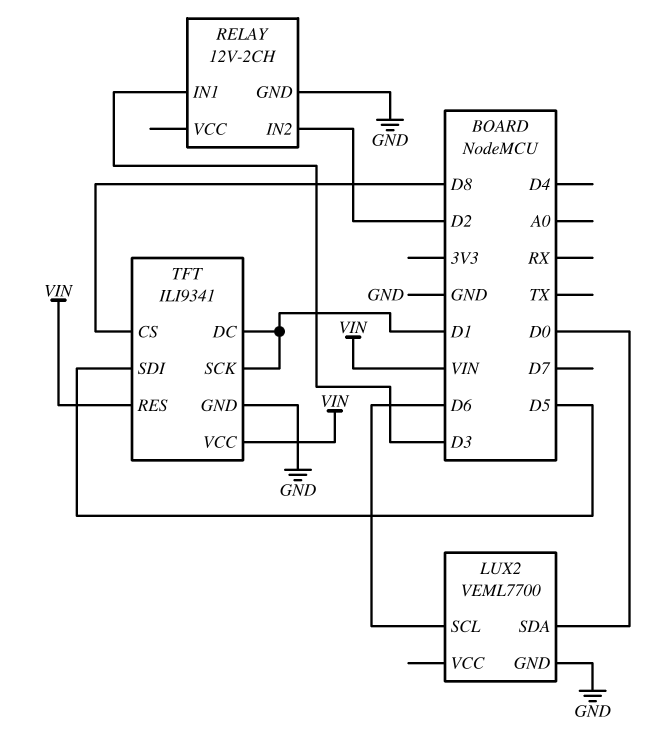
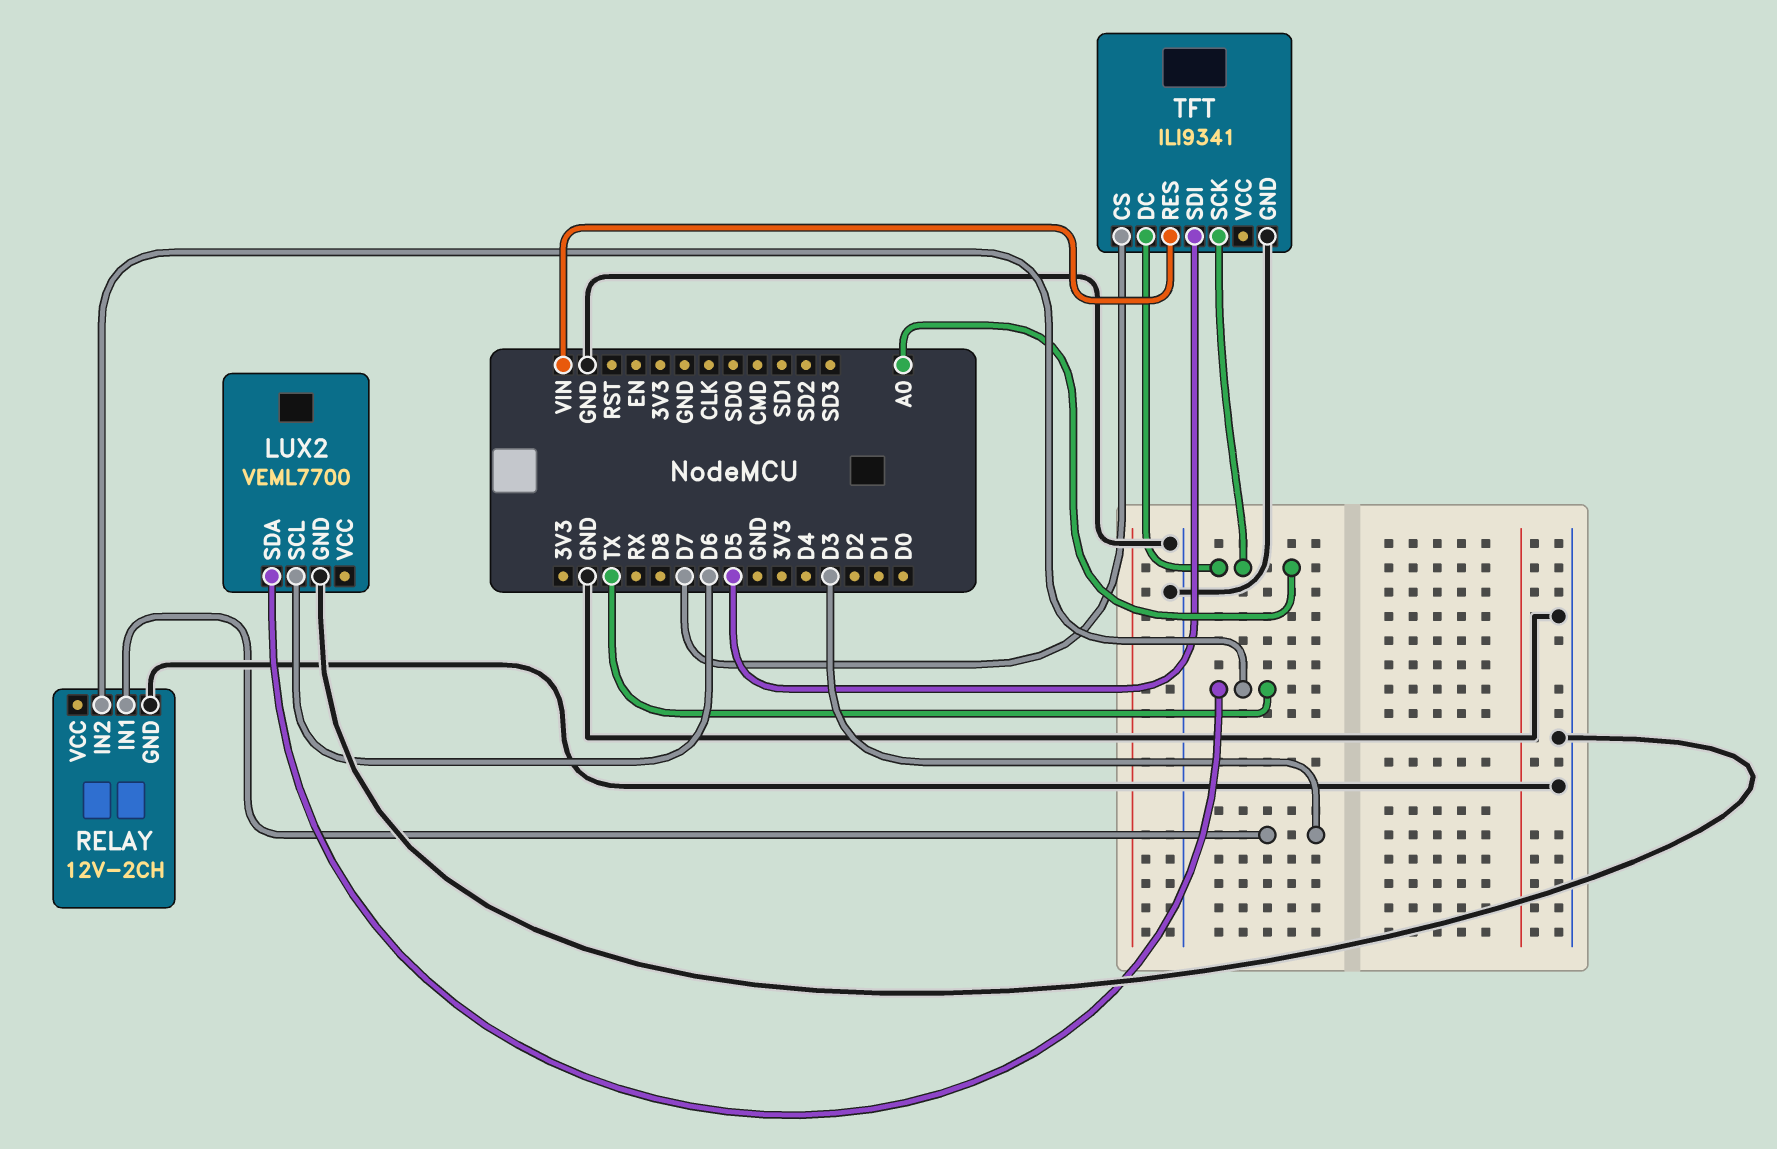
LUX2 pin SDA: D0 -> TX
RELAY pin IN2: D2 -> TX
TFT pin CS: D8 -> D7
TFT pin DC: D1 -> A0
TFT pin SCK: D1 -> A0
TFT pin VCC: VIN -> none

